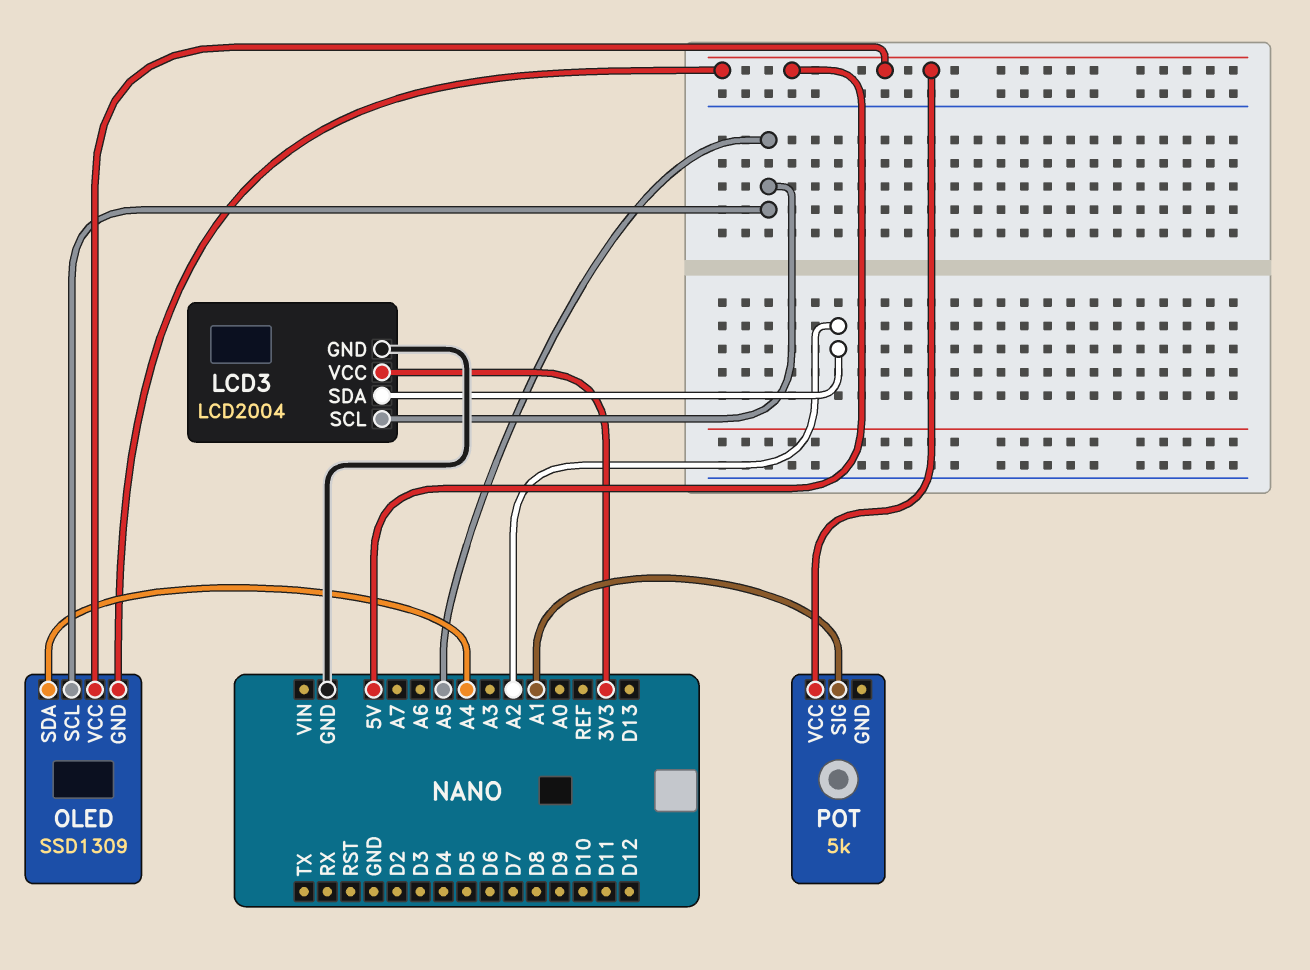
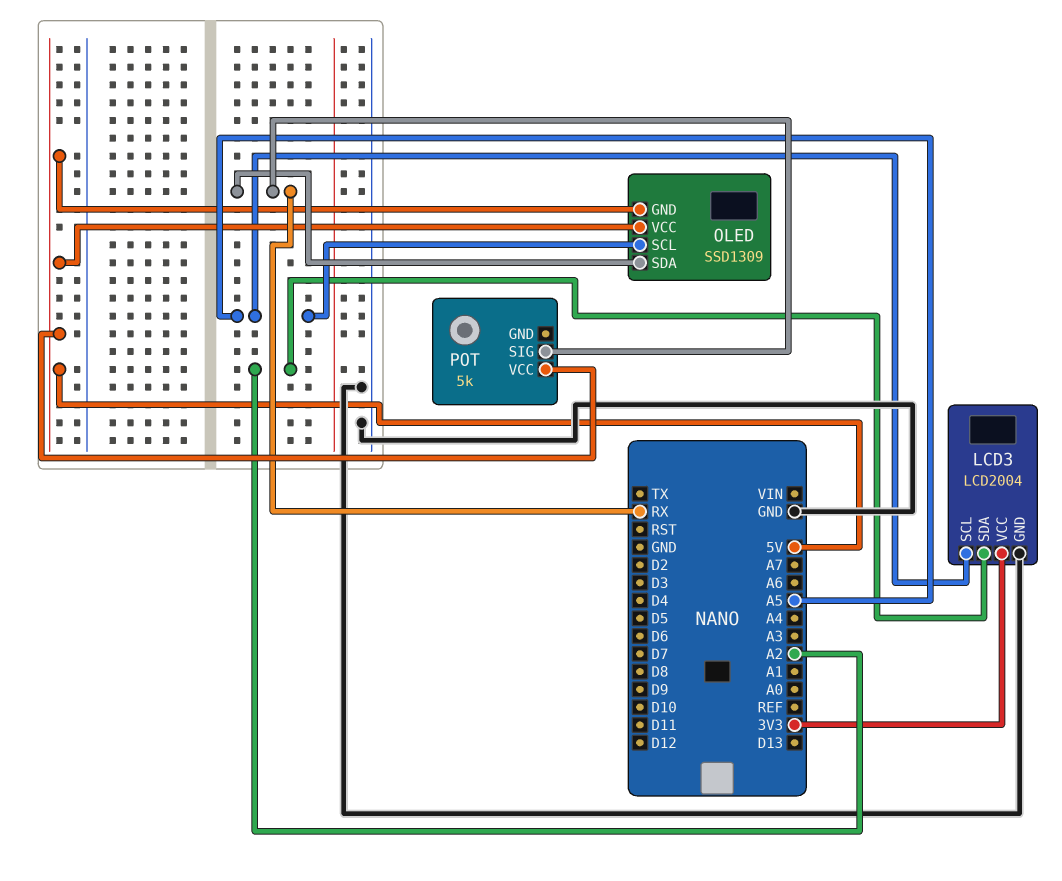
OLED pin SDA: A4 -> RX
POT pin SIG: A1 -> RX

